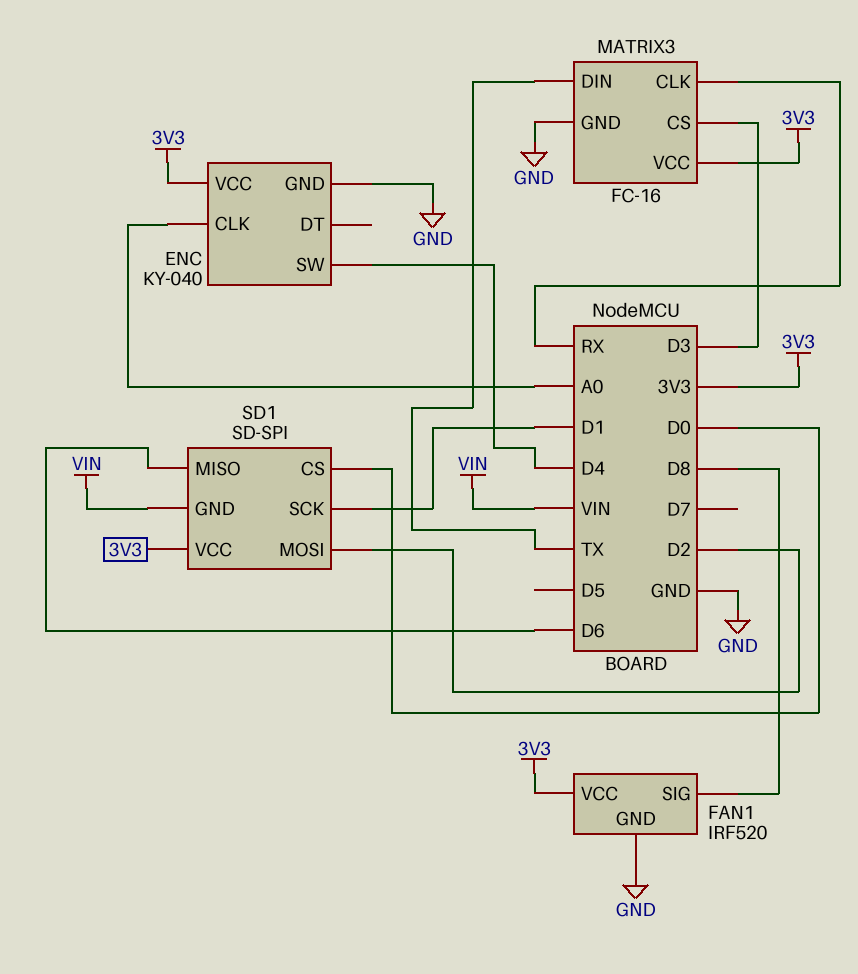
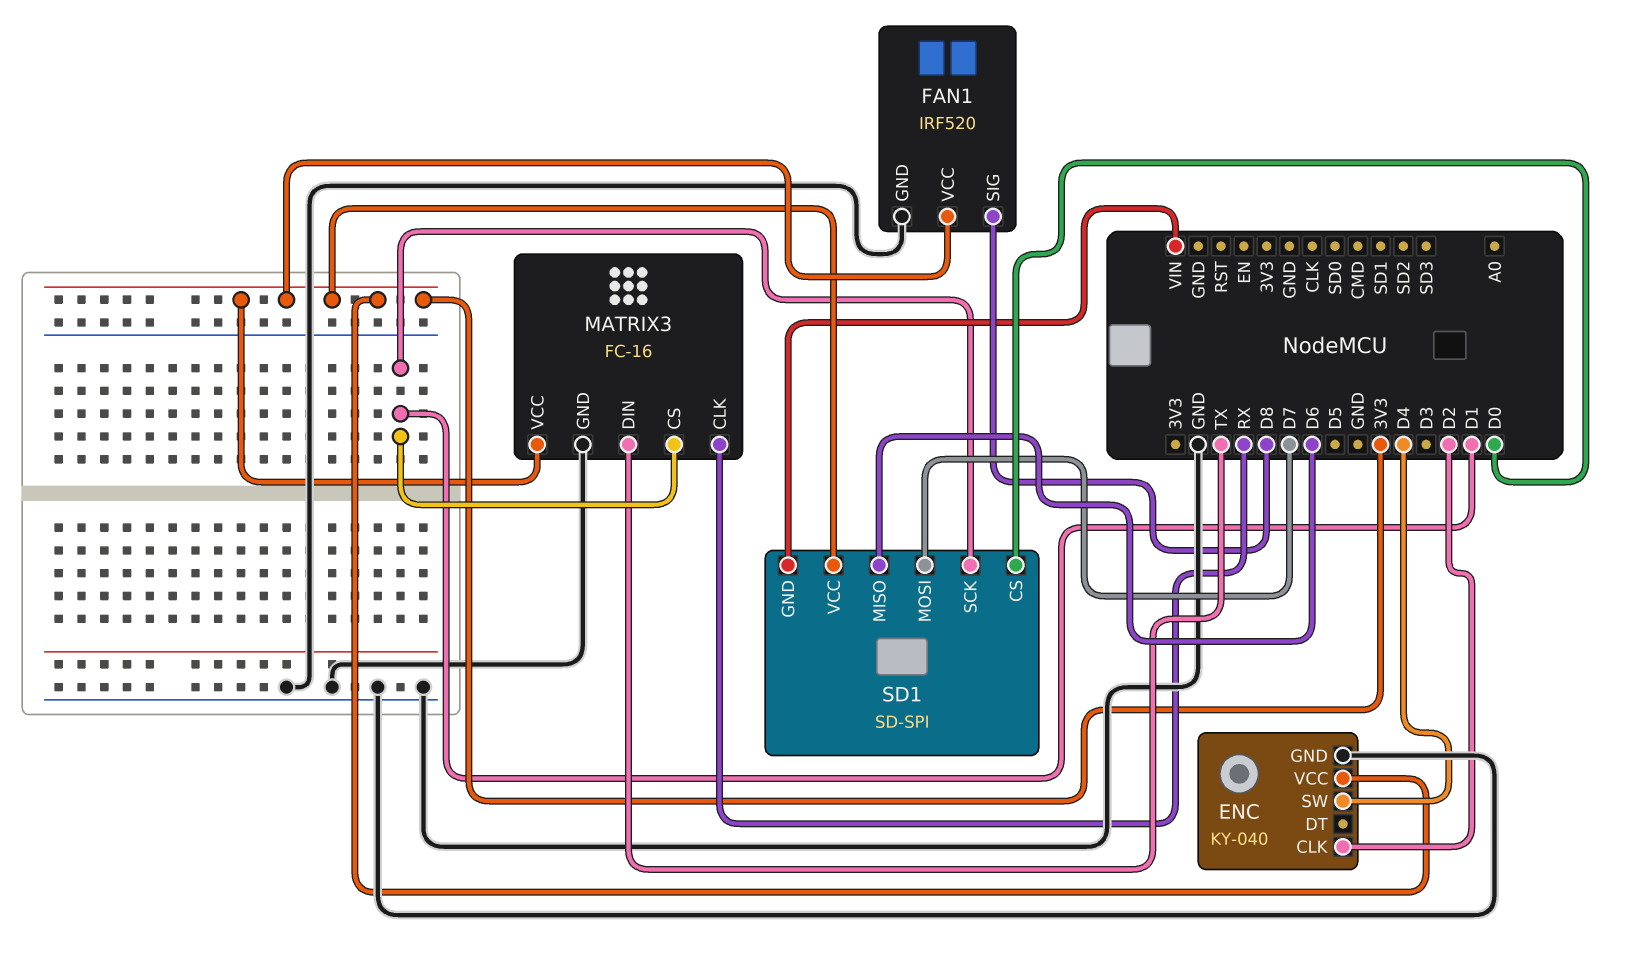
ENC pin CLK: A0 -> D2
MATRIX3 pin CS: D3 -> D1
SD1 pin MOSI: D2 -> D7

